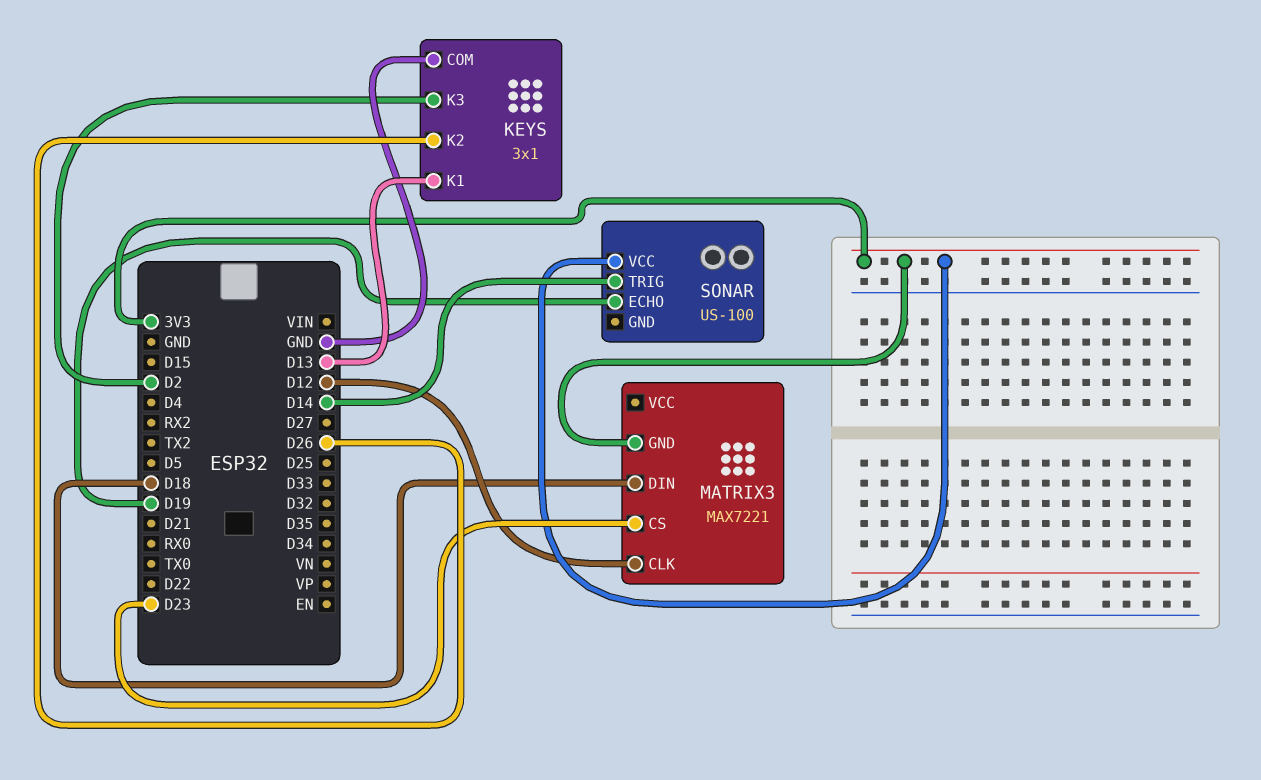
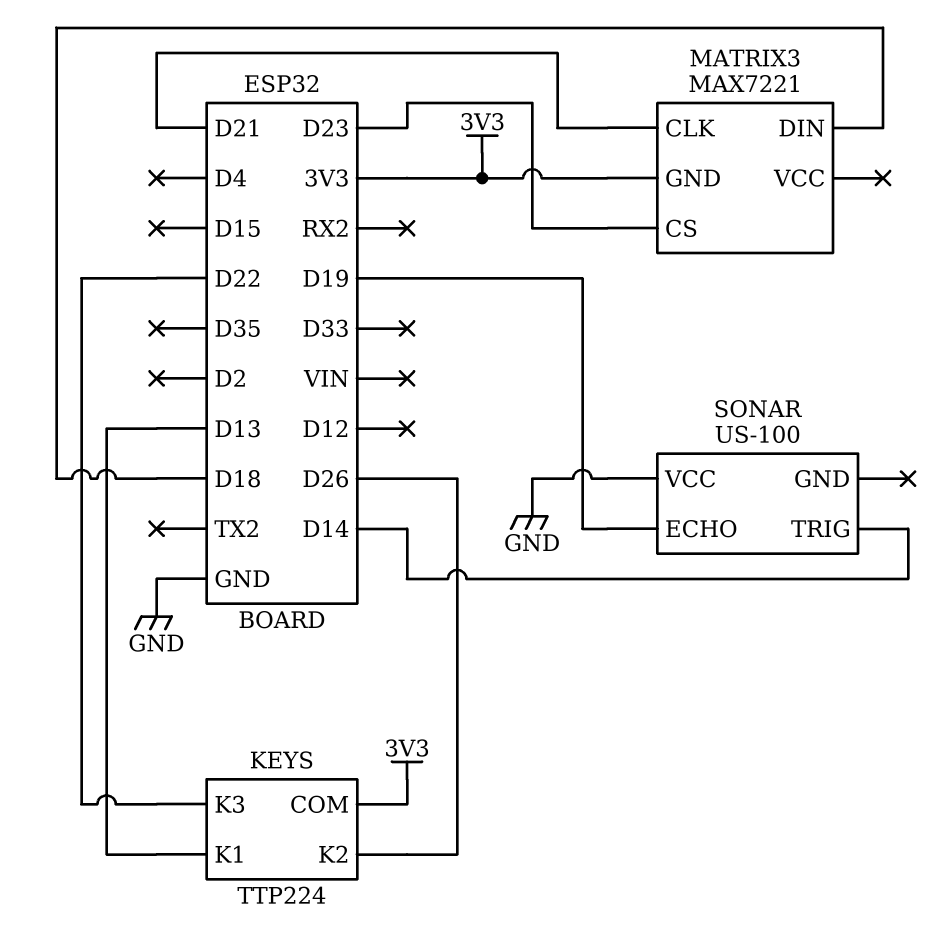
KEYS: 3x1 -> TTP224
KEYS pin COM: GND -> 3V3
KEYS pin K3: D2 -> D22
MATRIX3 pin CLK: D12 -> D21
SONAR pin VCC: 3V3 -> GND

